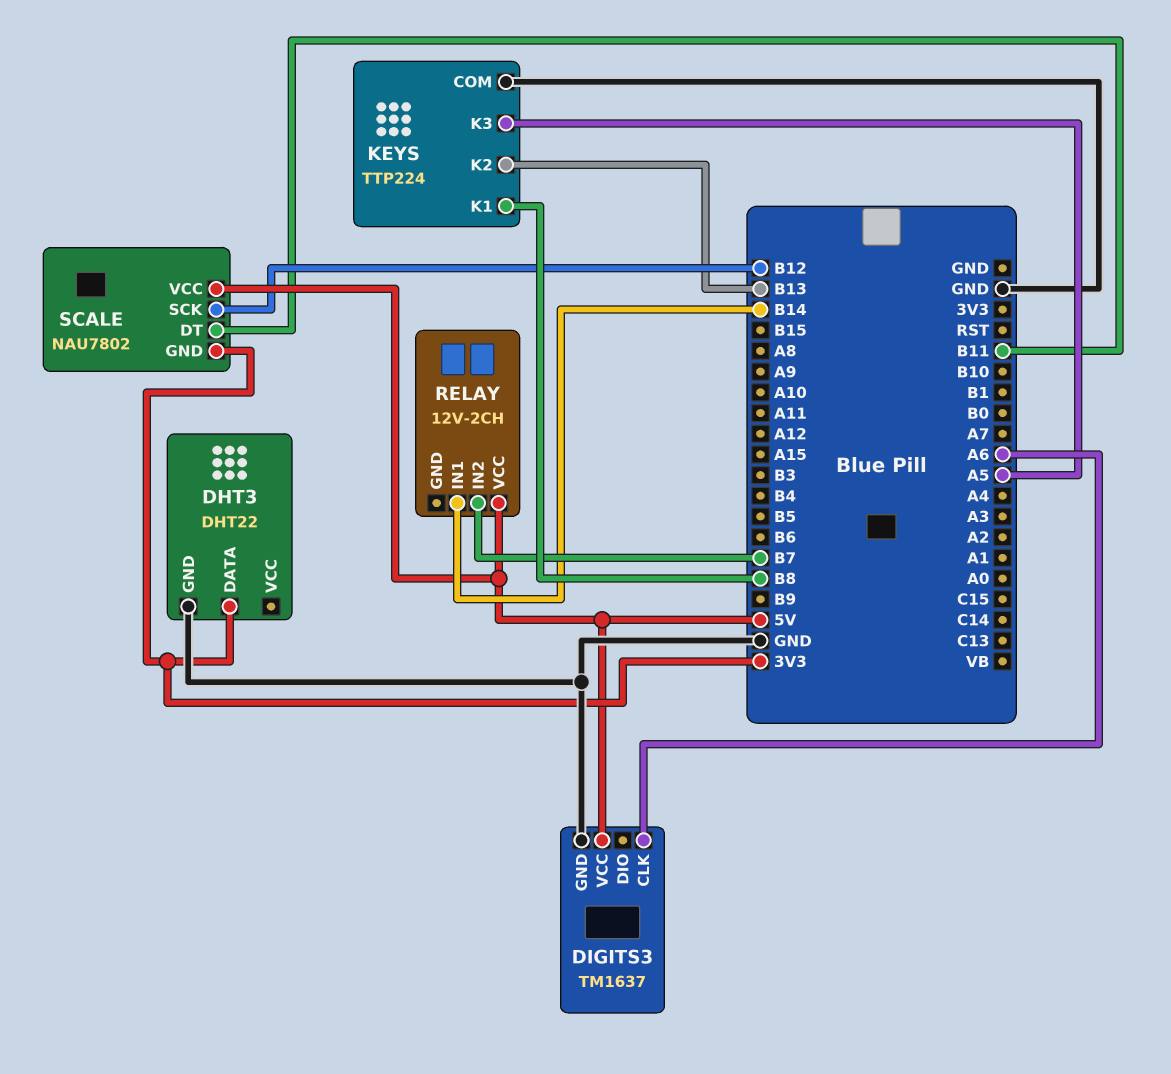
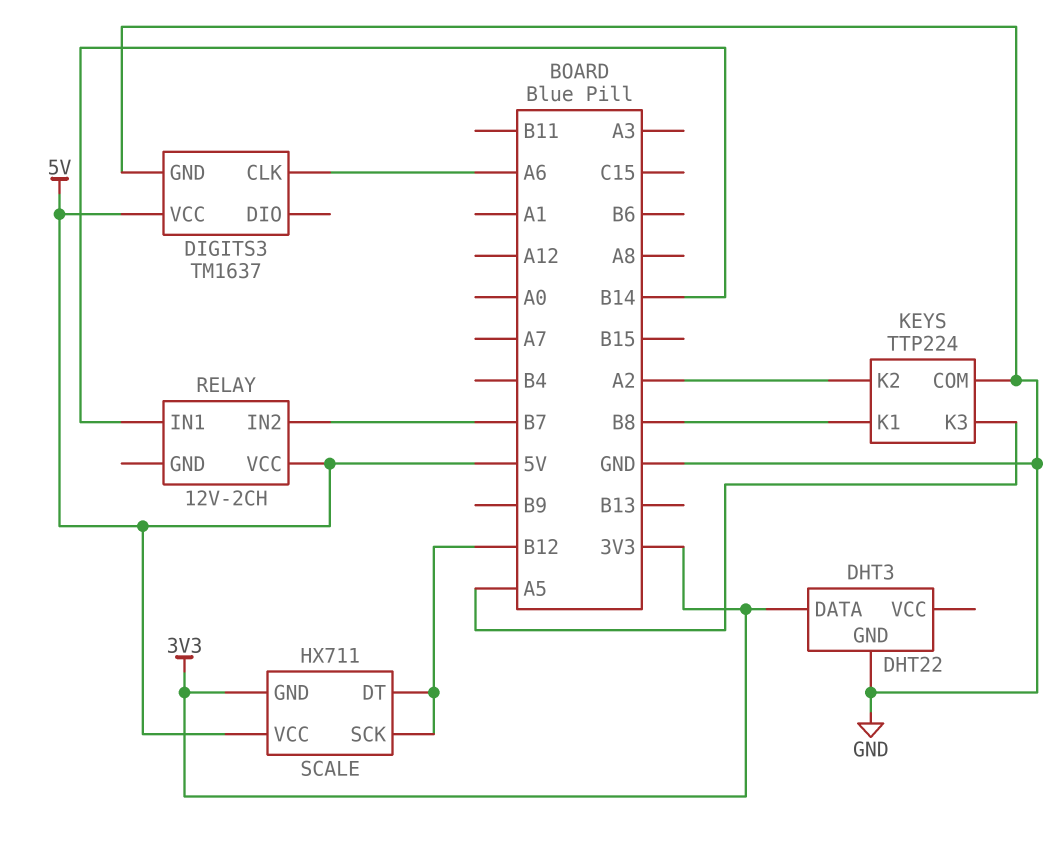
KEYS pin K2: B13 -> A2
SCALE: NAU7802 -> HX711
SCALE pin DT: B11 -> B12

